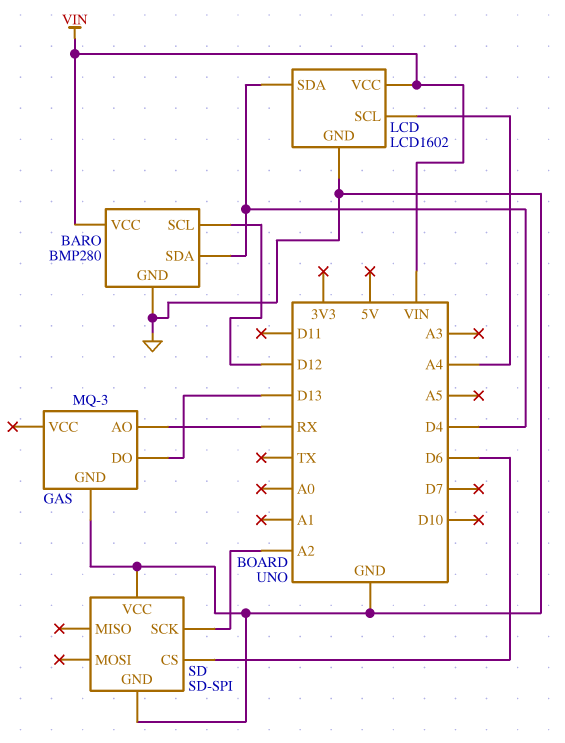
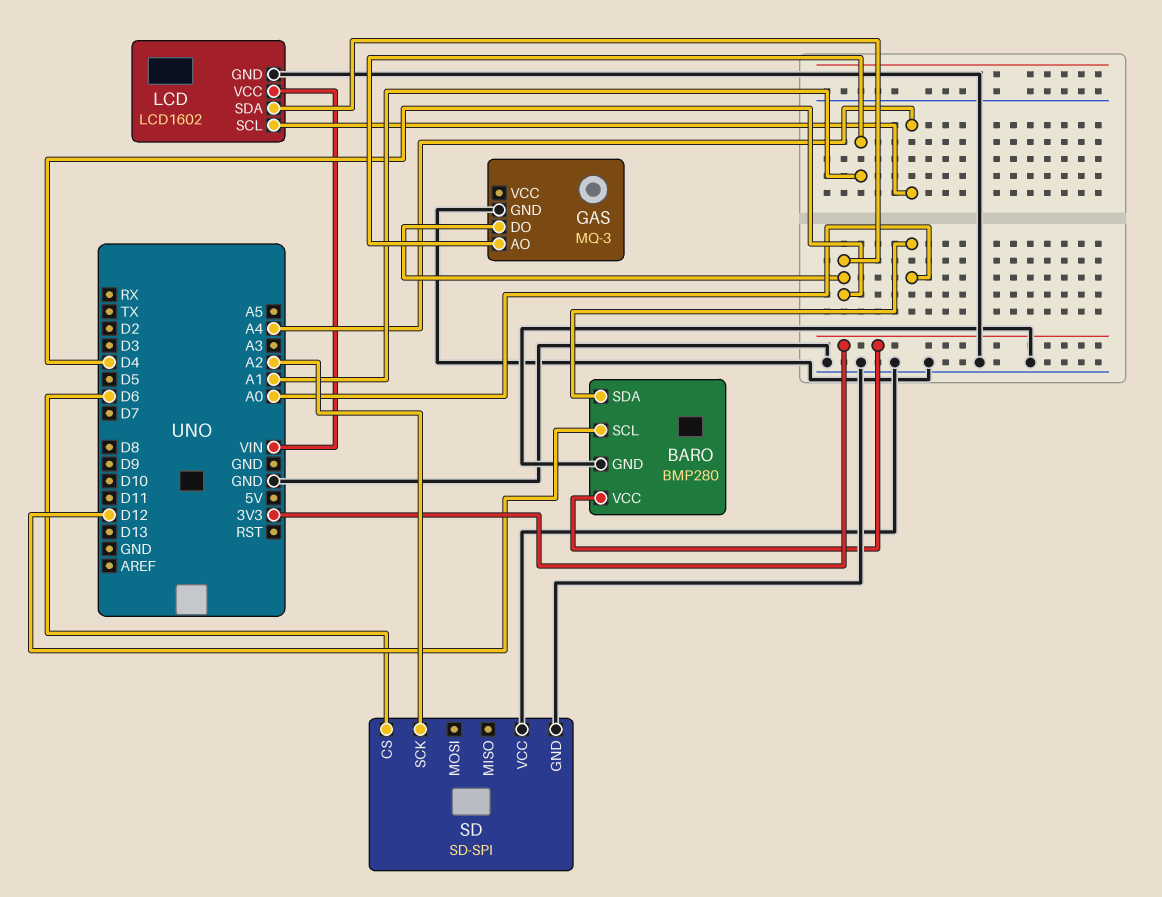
BARO pin SDA: D4 -> A0
BARO pin VCC: VIN -> 3V3
GAS pin AO: RX -> A1
GAS pin DO: D13 -> D4

